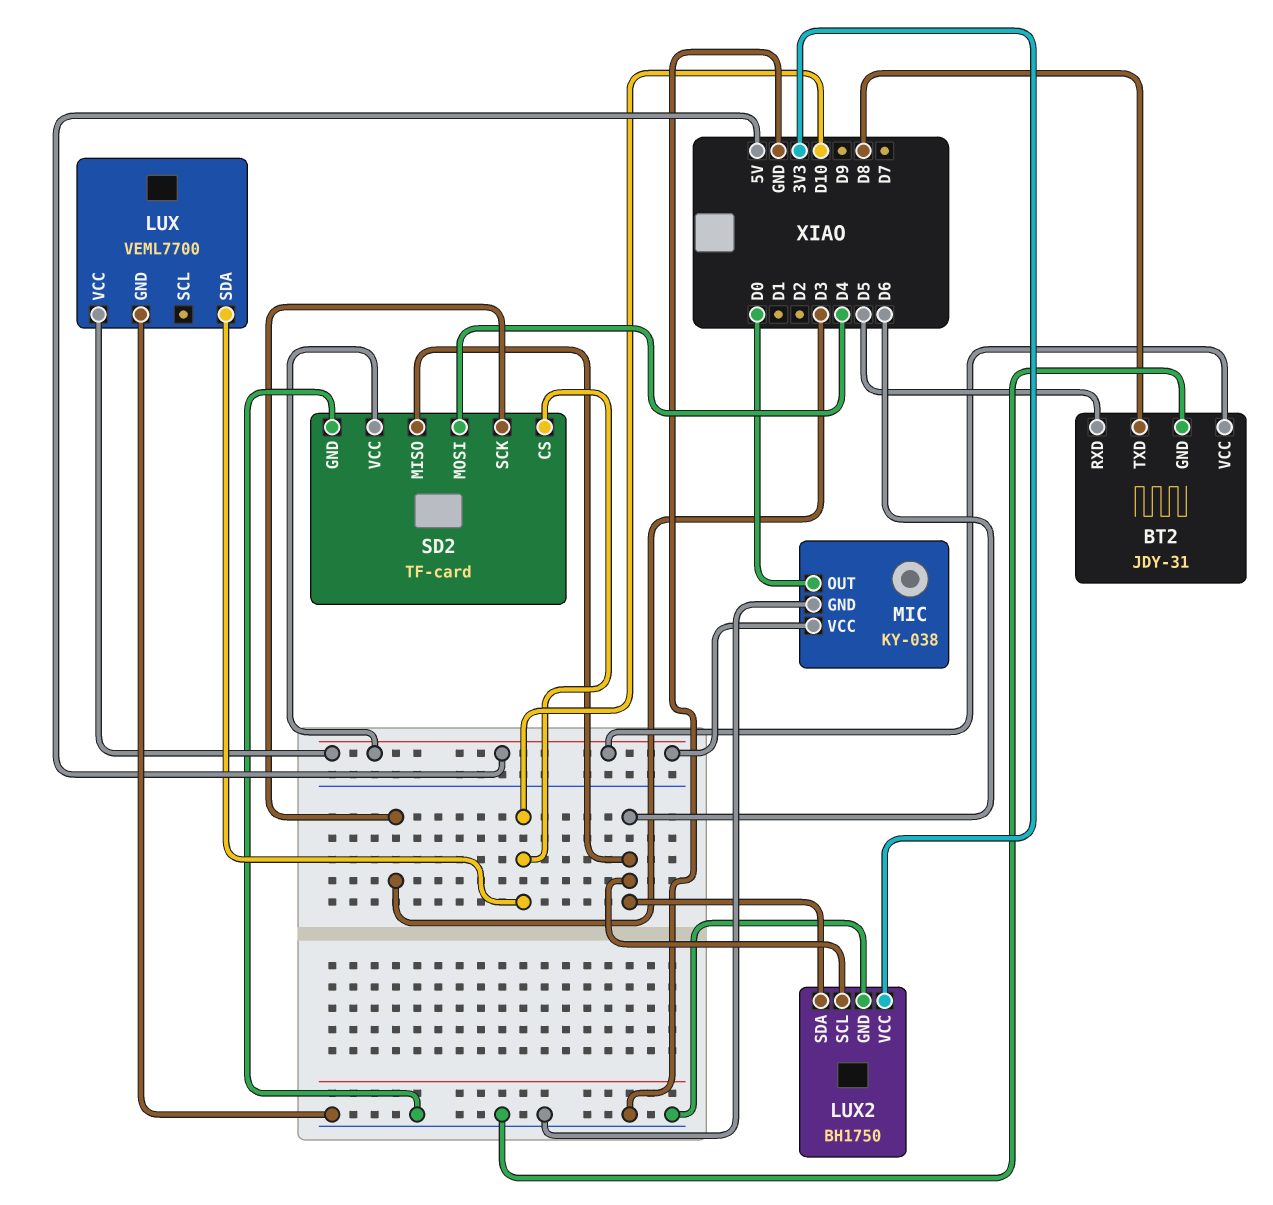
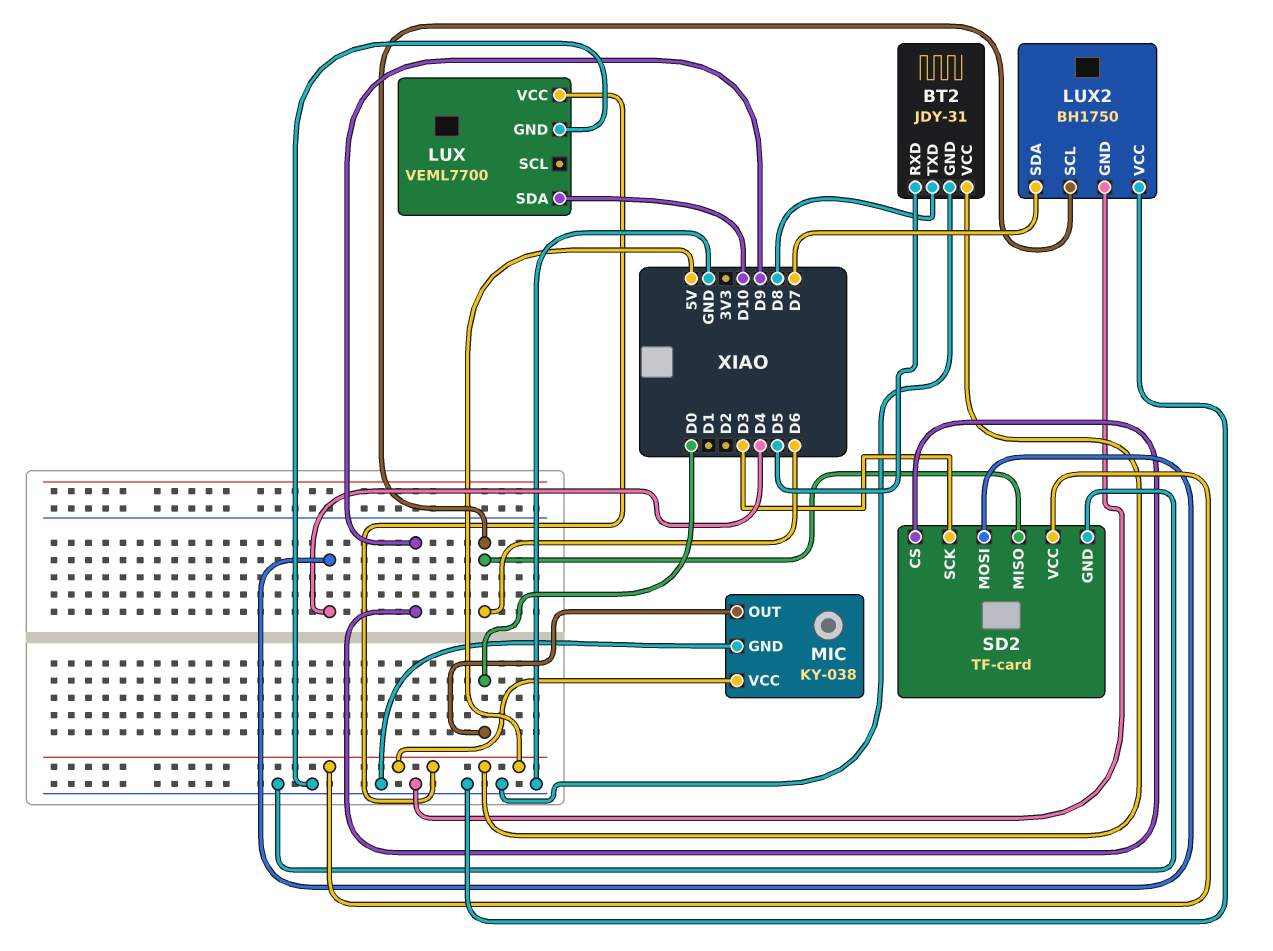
LUX2 pin SDA: D6 -> D7
LUX2 pin VCC: 3V3 -> GND
SD2 pin CS: D10 -> D9

